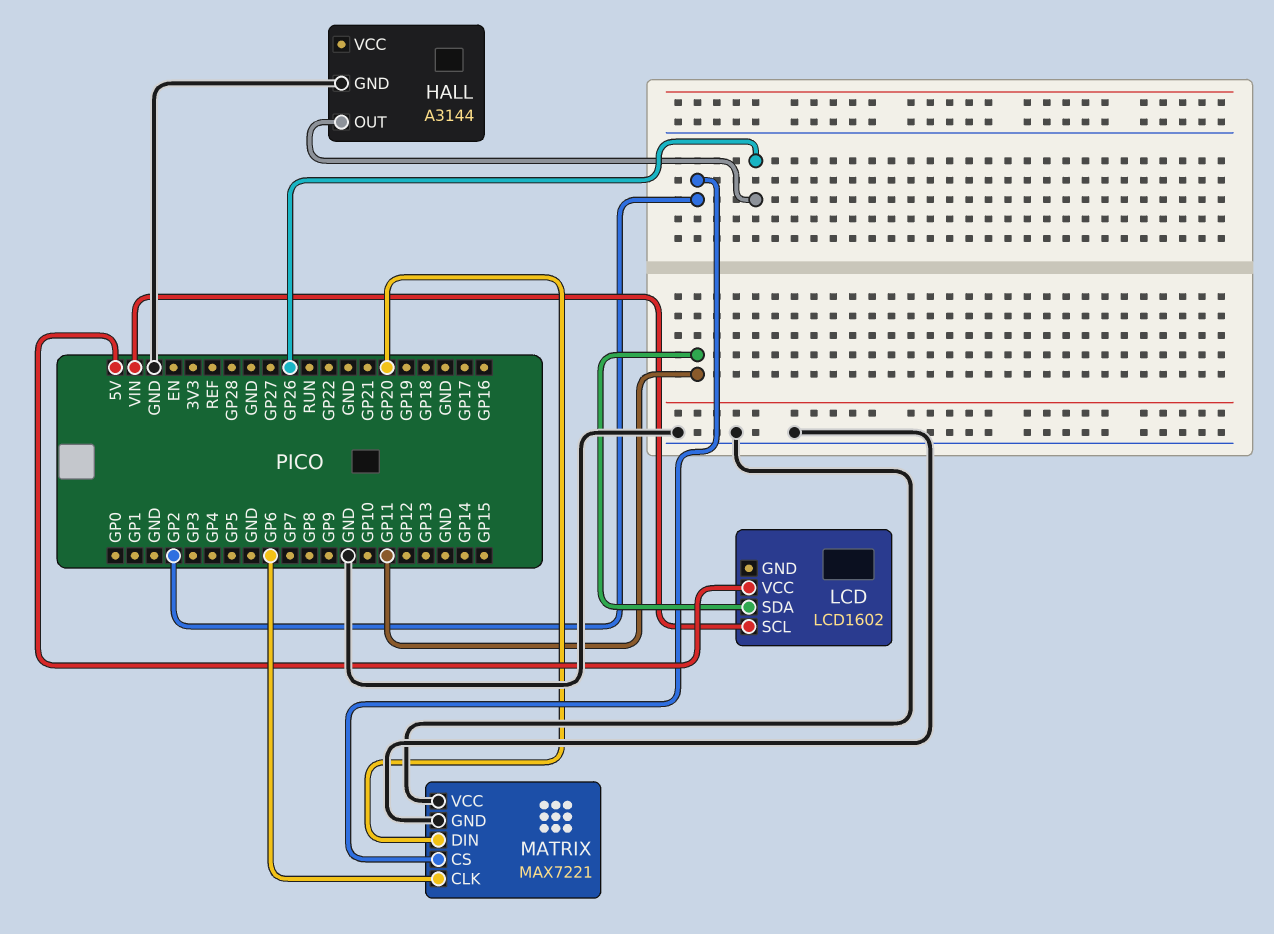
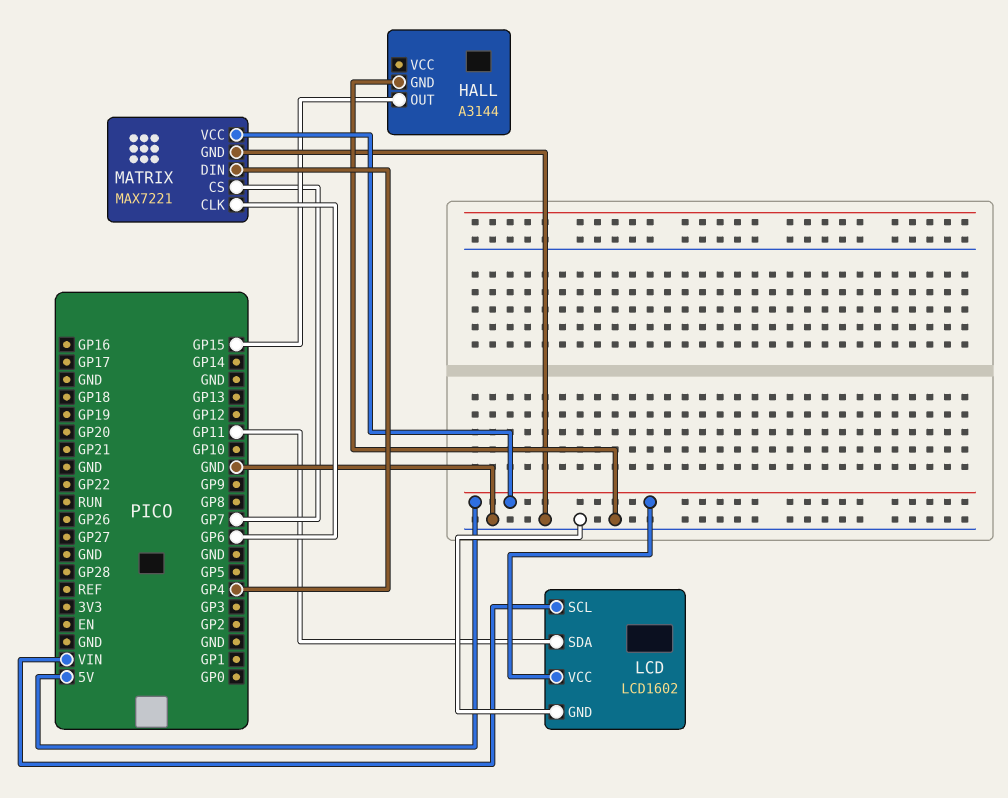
HALL pin OUT: GP26 -> GP15
LCD pin GND: none -> GND
MATRIX pin CS: GP2 -> GP7
MATRIX pin DIN: GP20 -> GP4
MATRIX pin VCC: GND -> 5V

